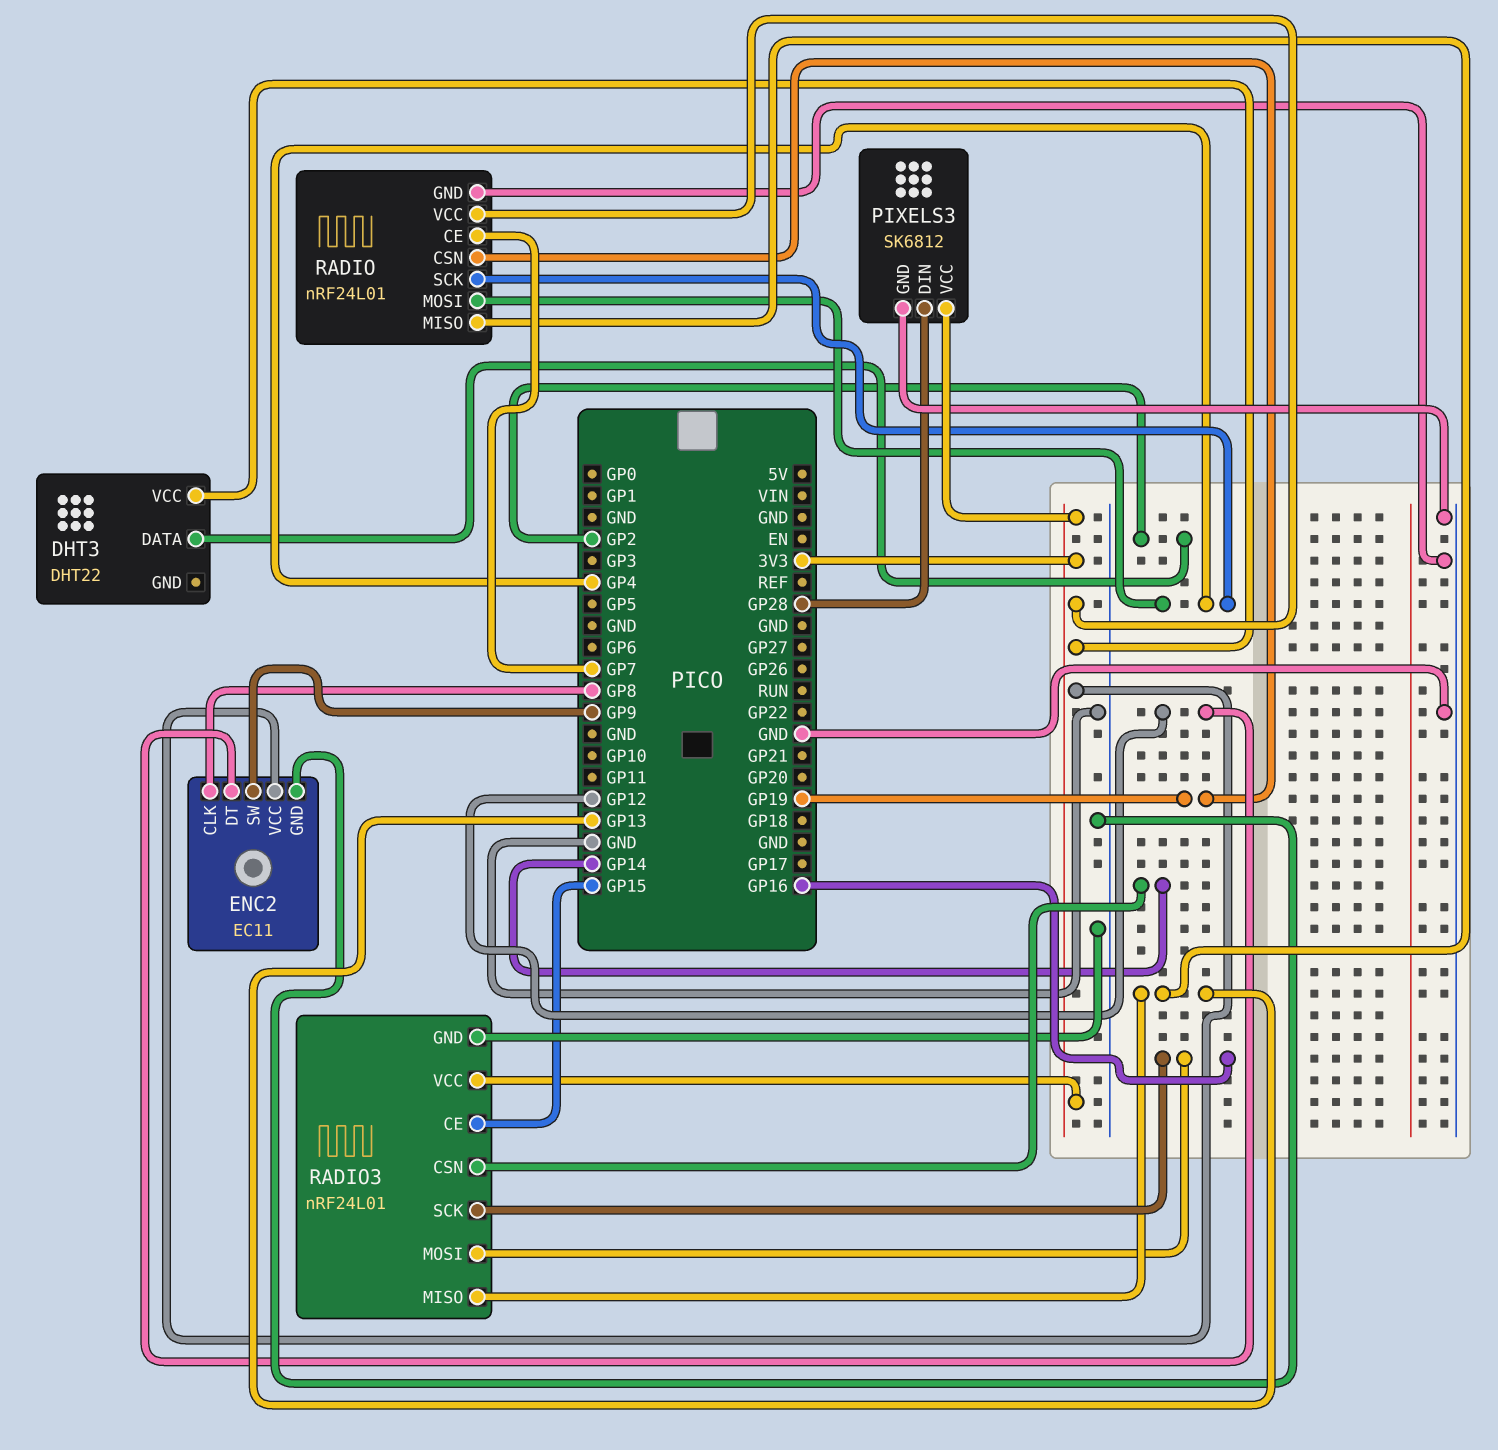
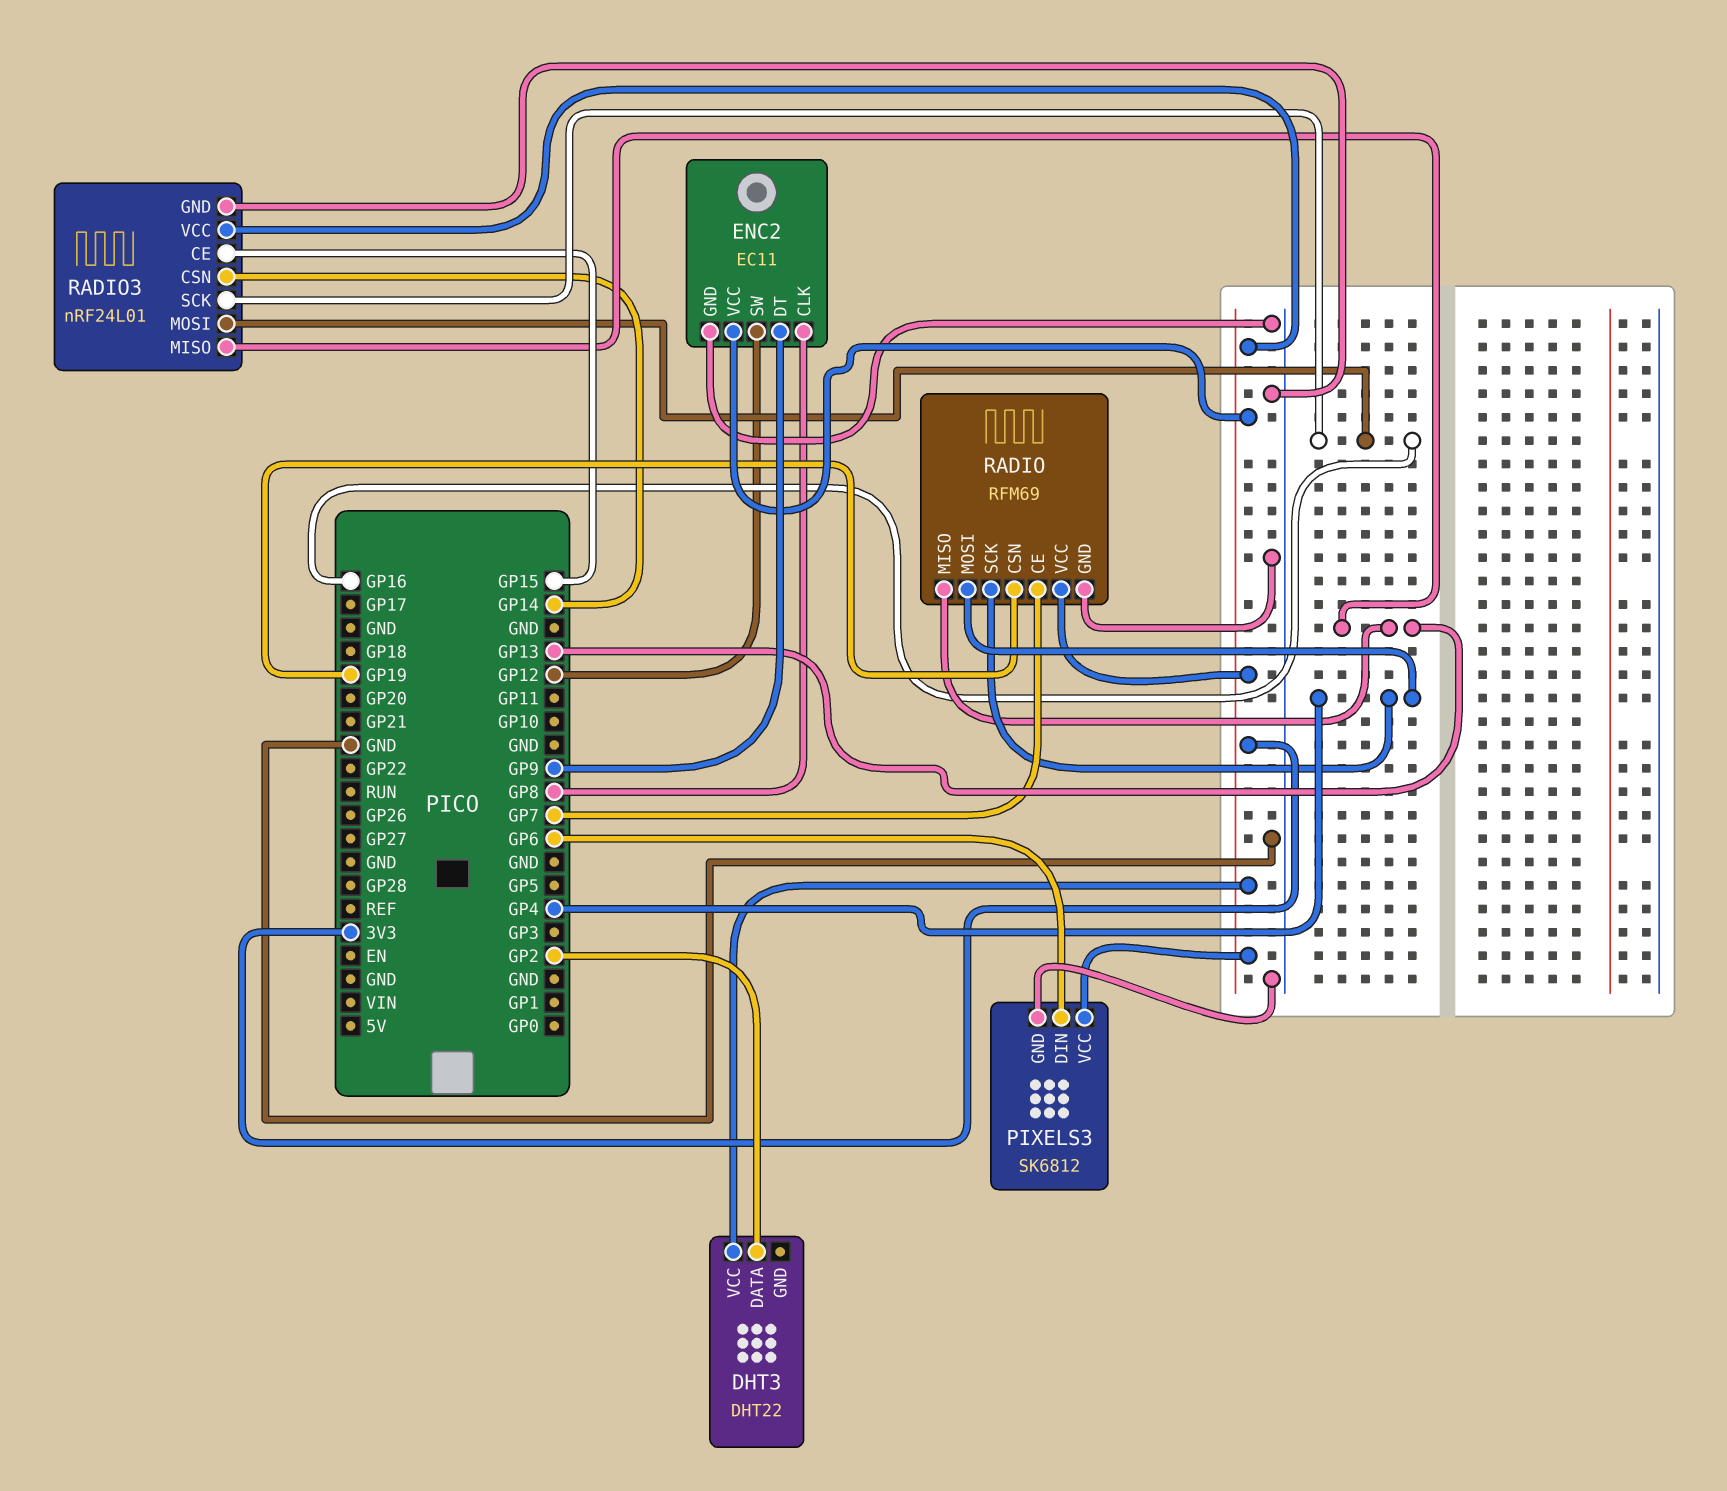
ENC2 pin DT: GP12 -> GP9
ENC2 pin SW: GP9 -> GP12
PIXELS3 pin DIN: GP28 -> GP6
RADIO: nRF24L01 -> RFM69

